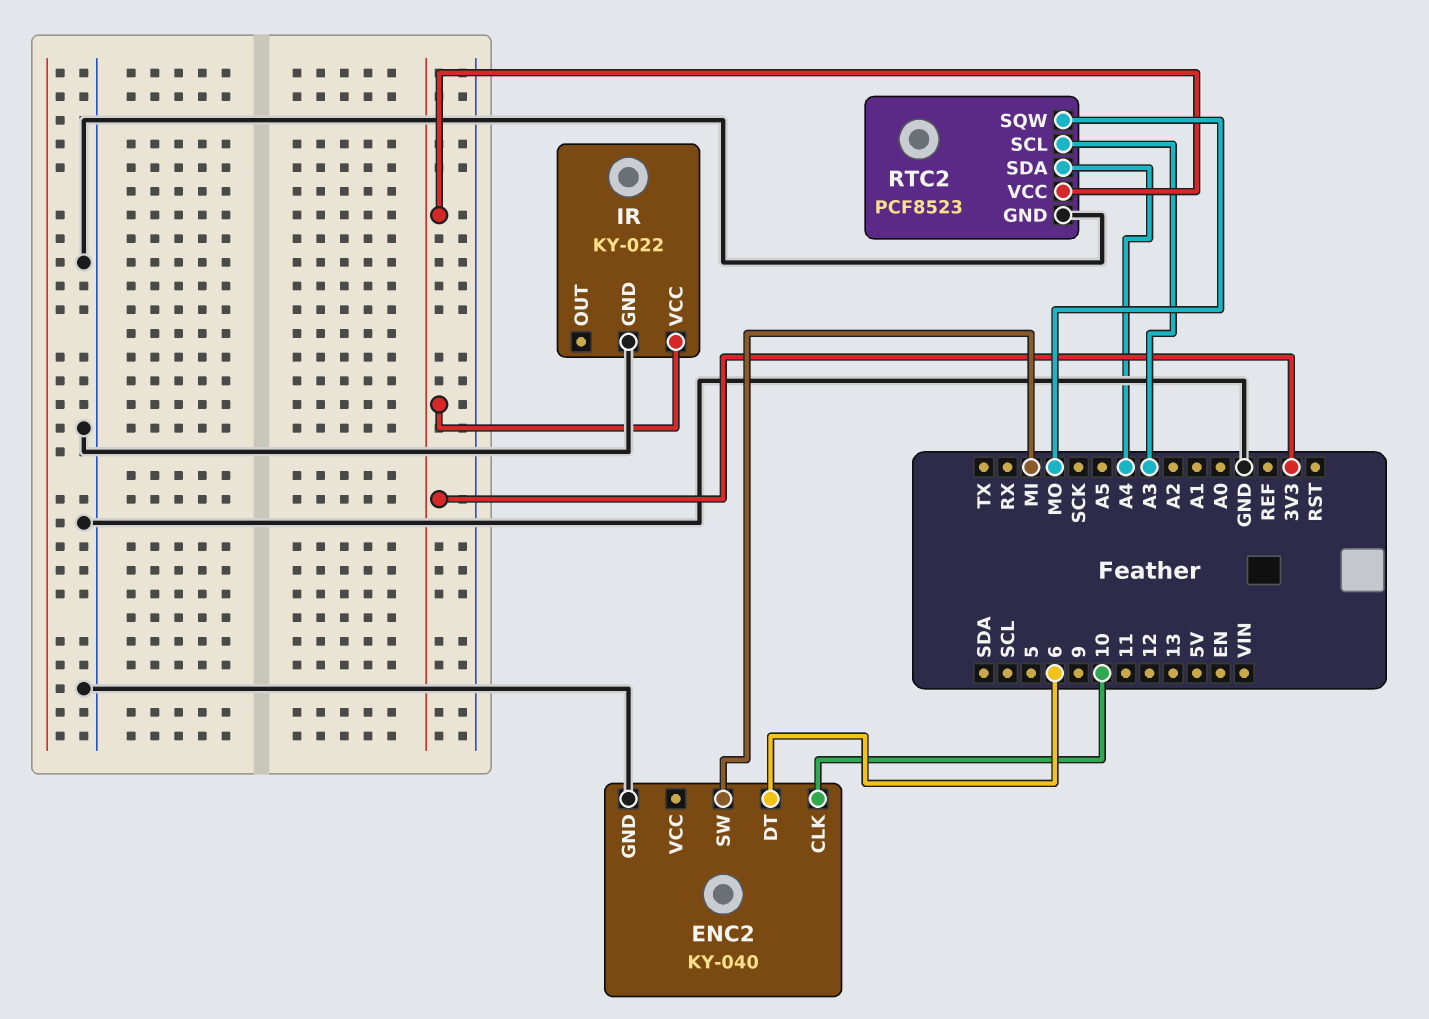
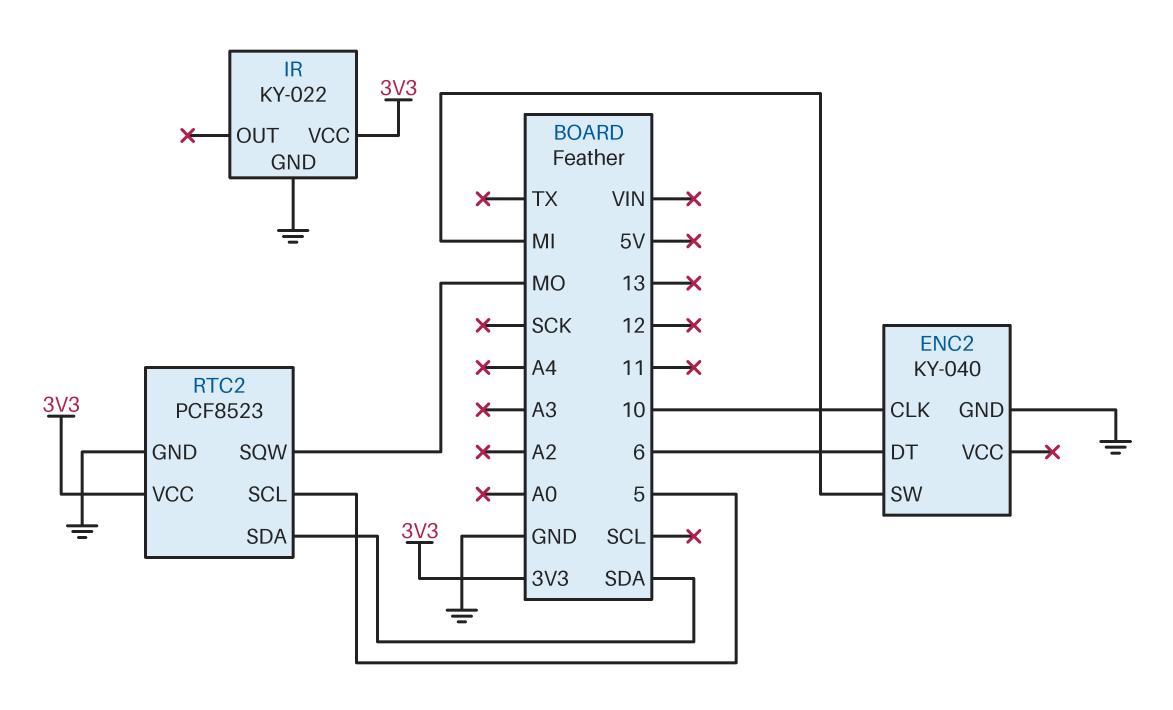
RTC2 pin SCL: A3 -> 5
RTC2 pin SDA: A4 -> SDA

